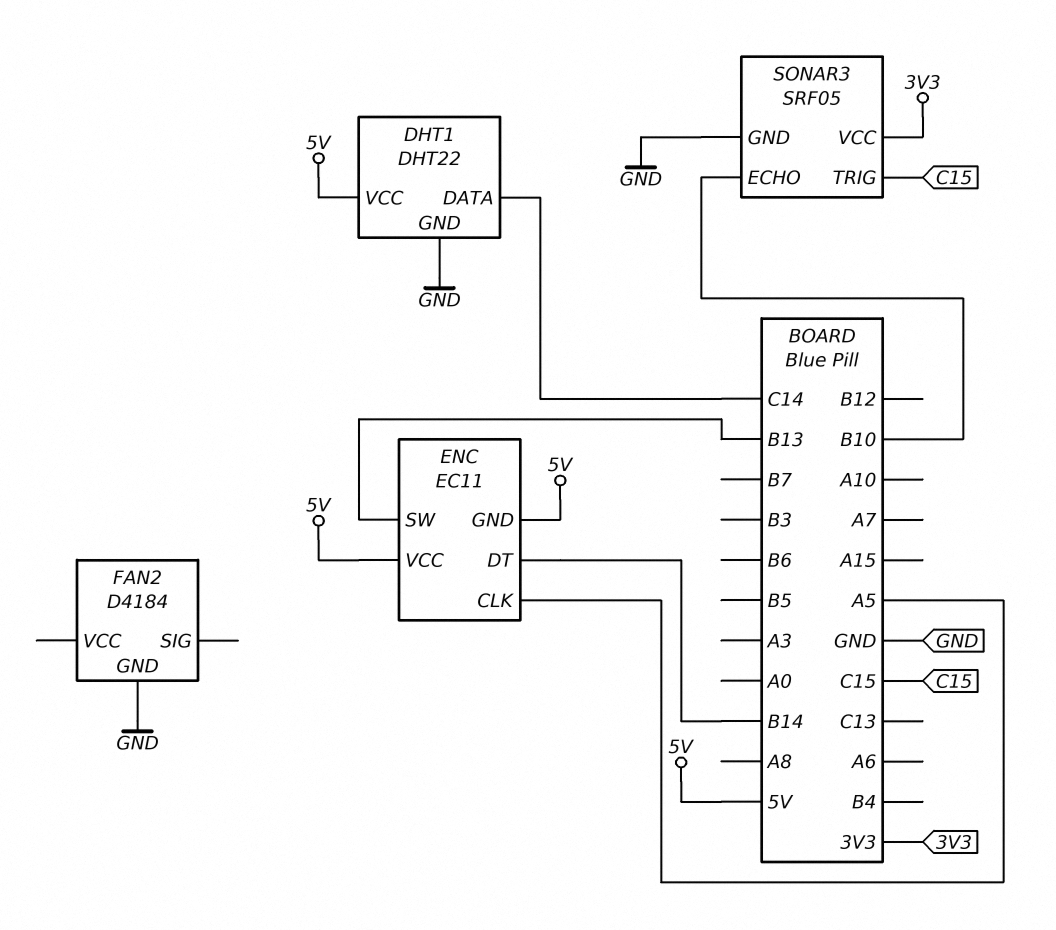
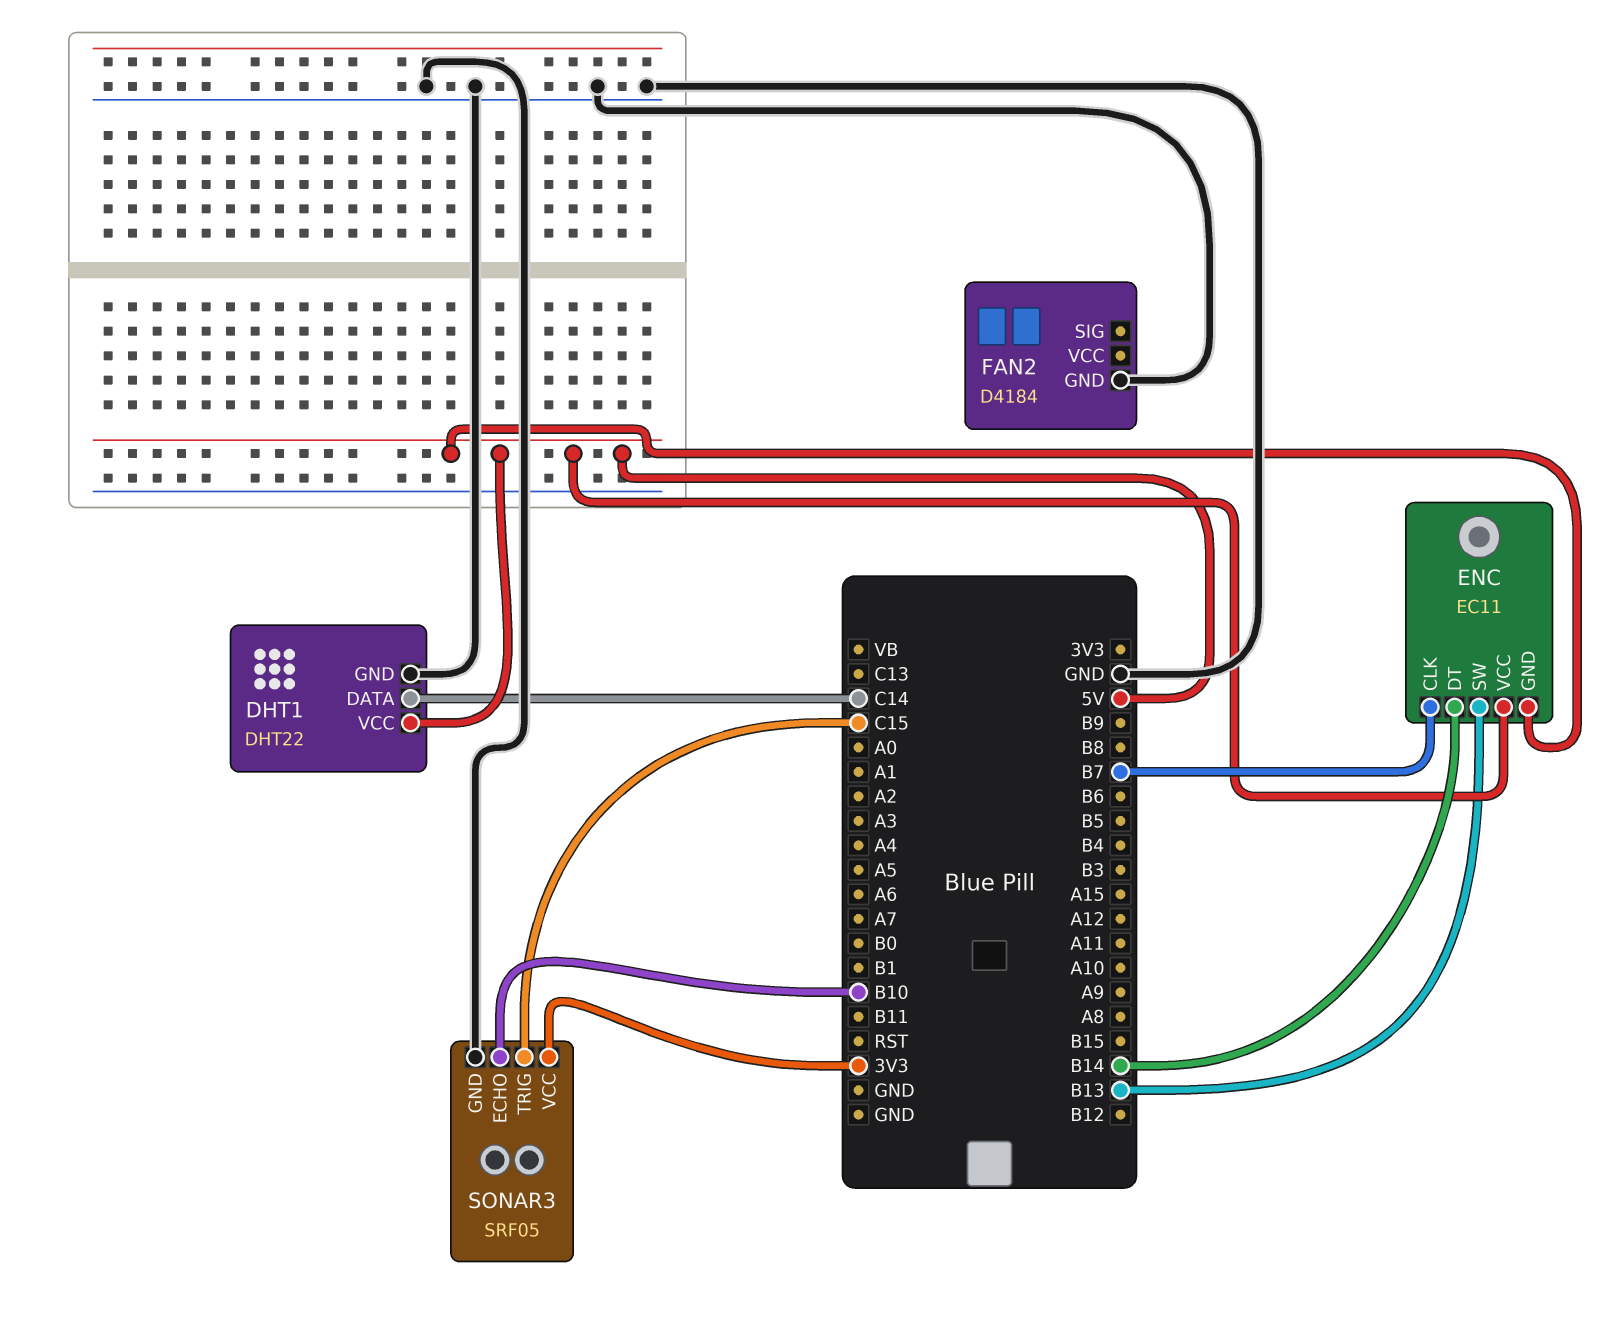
ENC pin CLK: A5 -> B7

